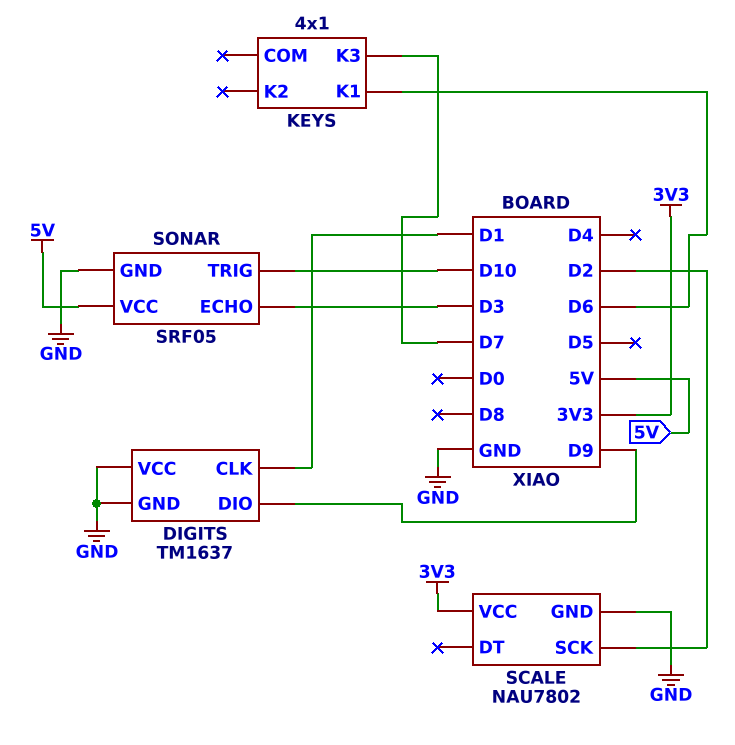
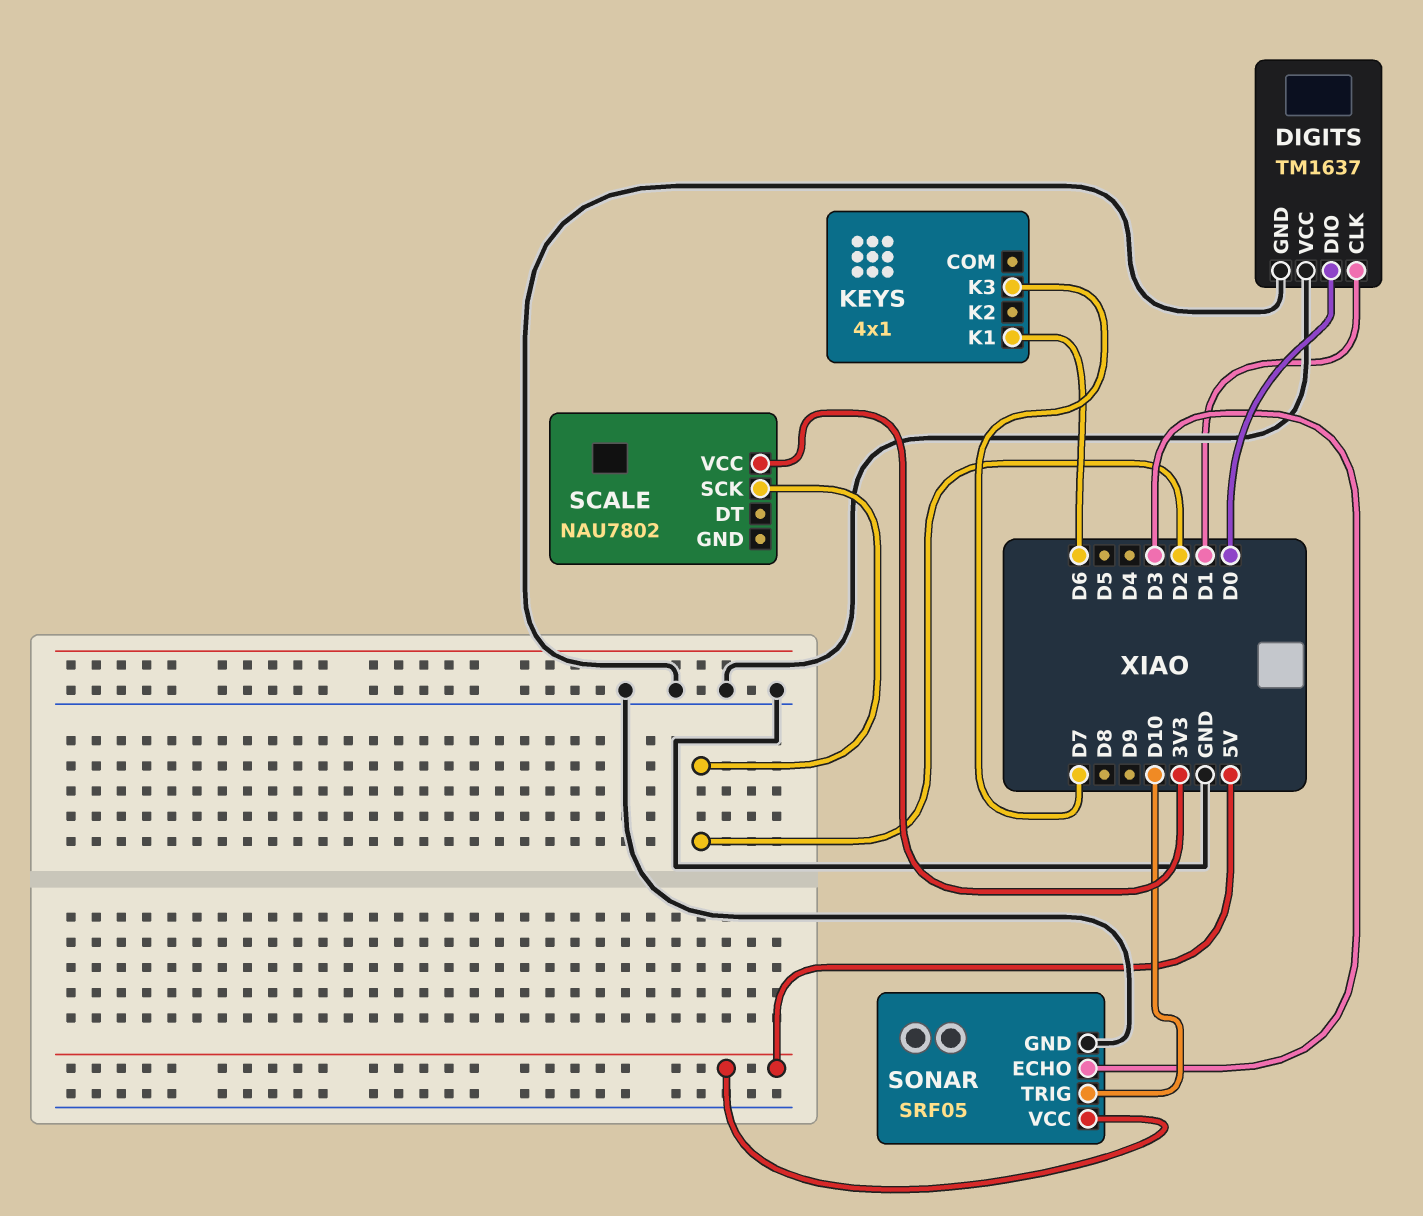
DIGITS pin DIO: D9 -> D0
SCALE pin GND: GND -> none

